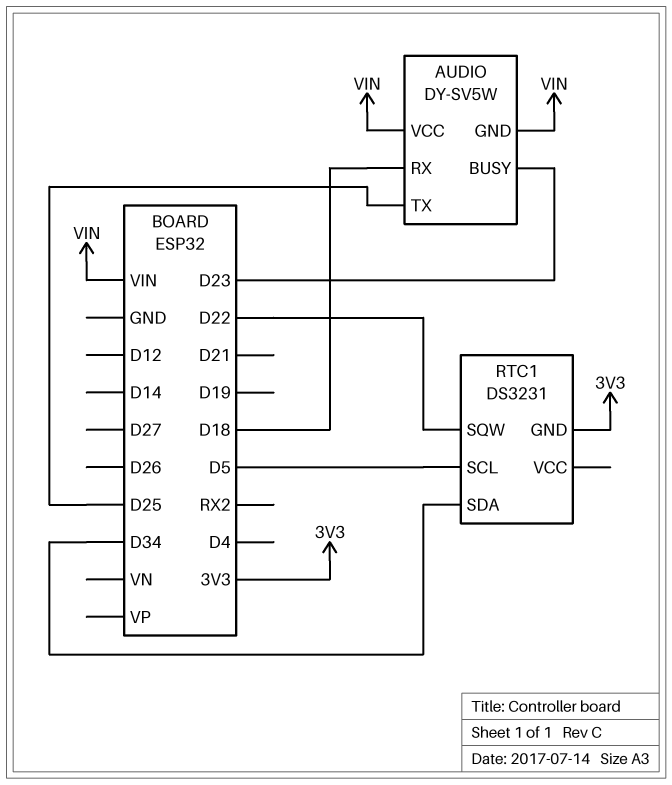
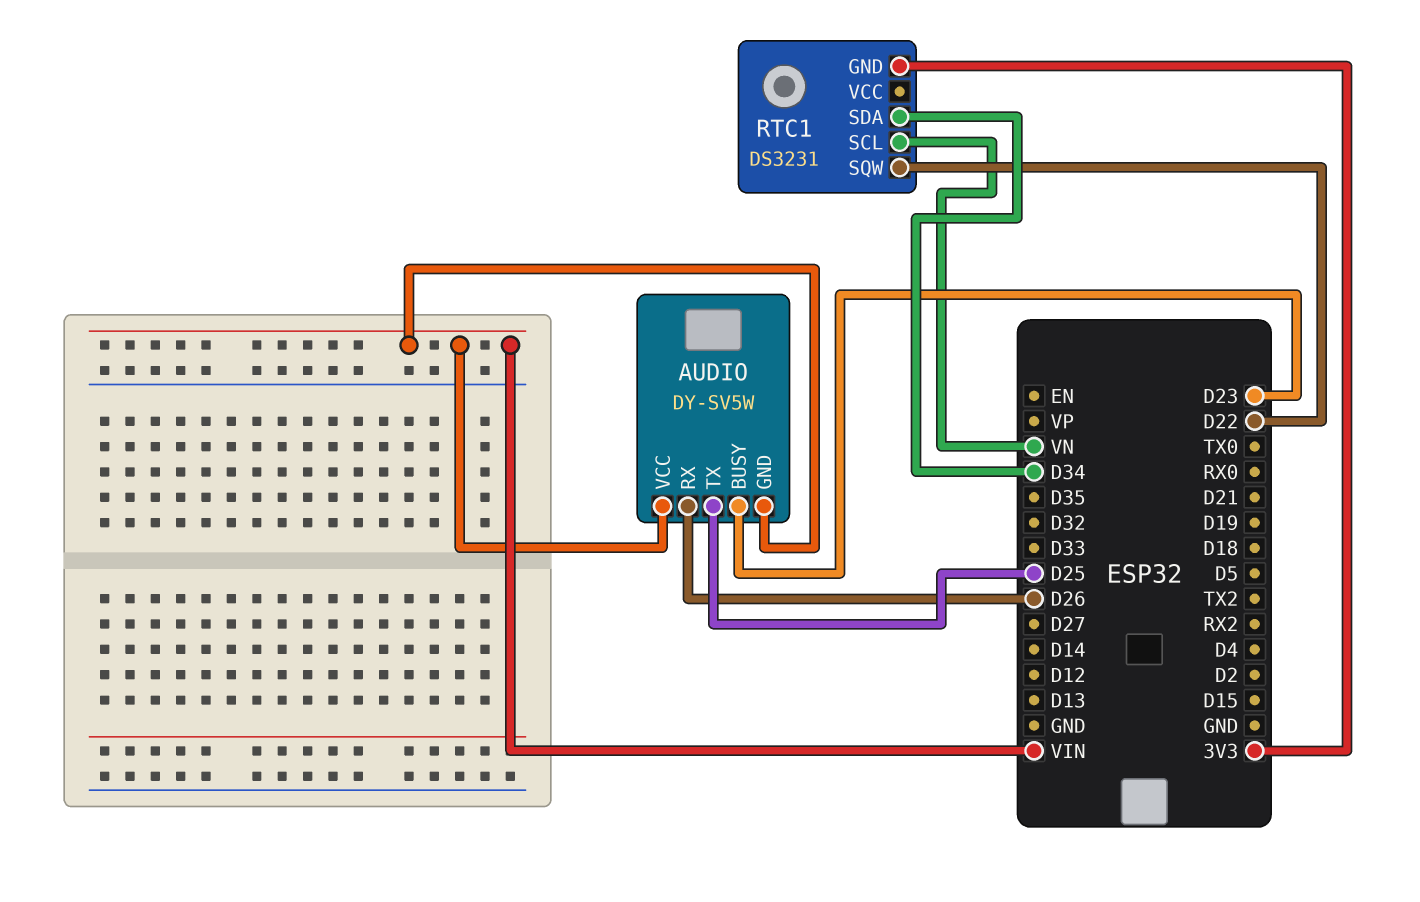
AUDIO pin RX: D18 -> D26
RTC1 pin SCL: D5 -> VN

